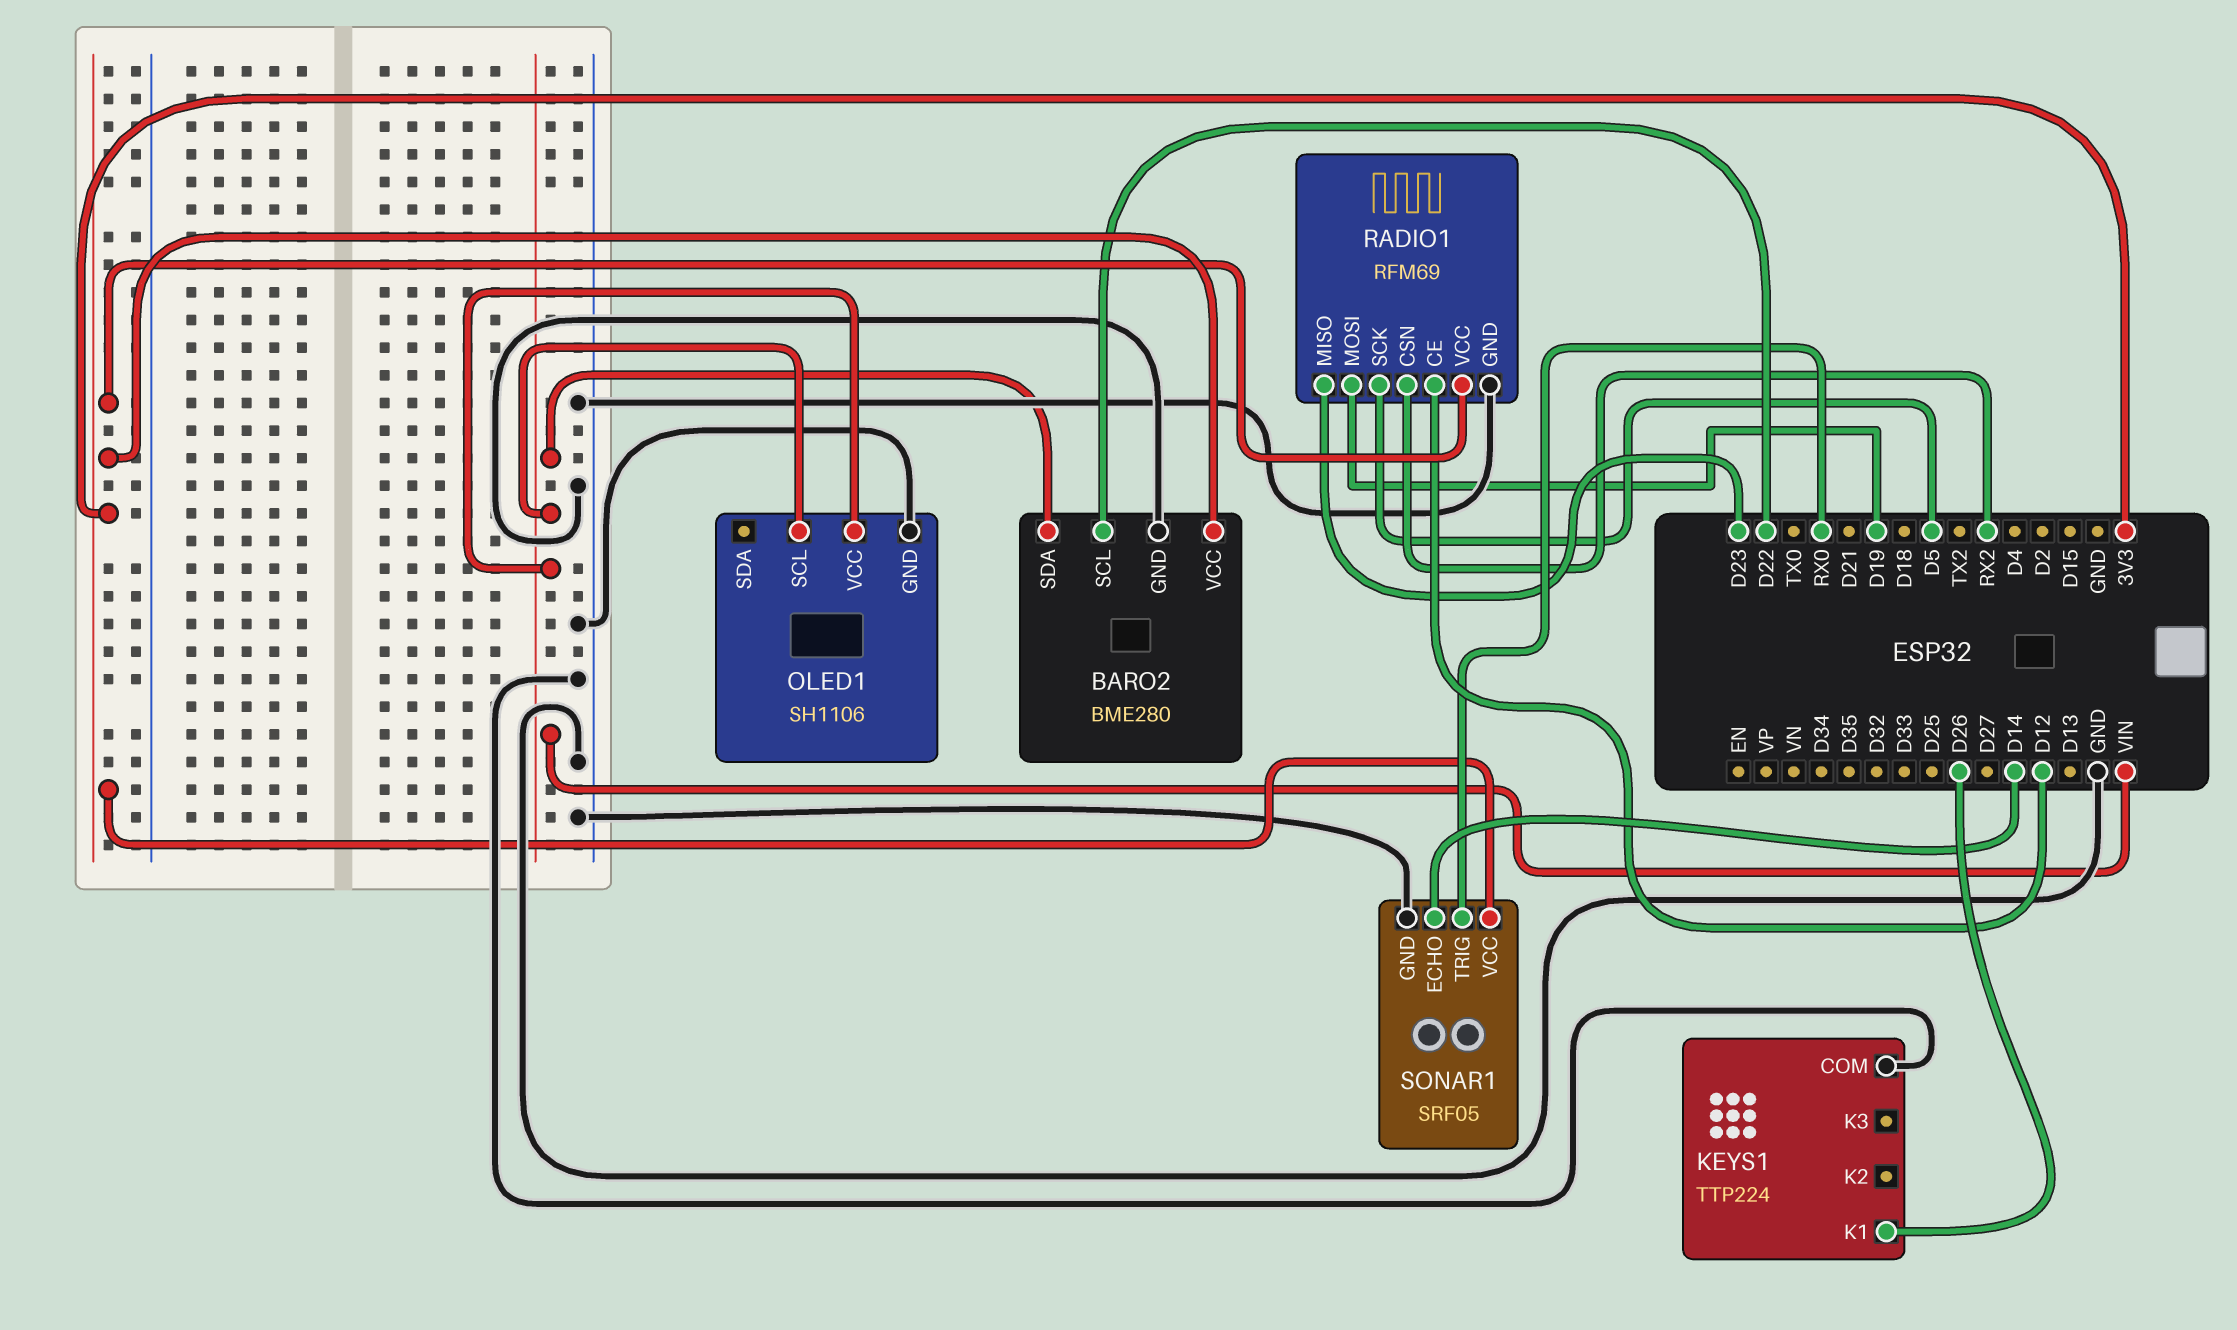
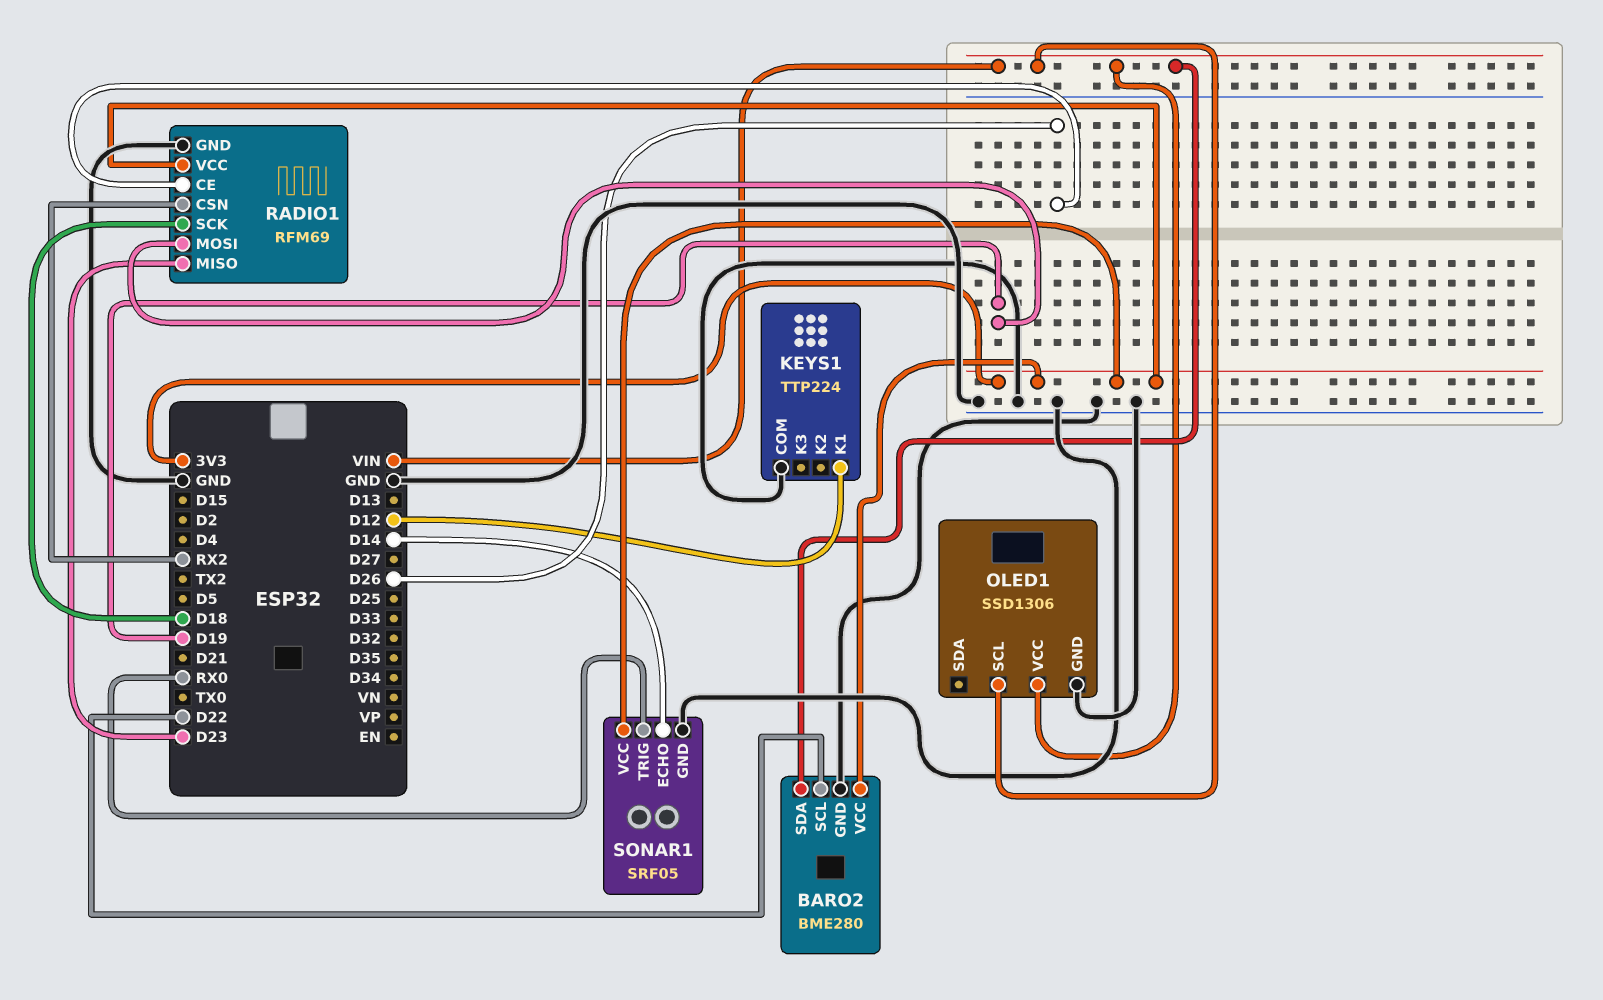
KEYS1 pin K1: D26 -> D12
OLED1: SH1106 -> SSD1306
RADIO1 pin CE: D12 -> D26
RADIO1 pin SCK: D5 -> D18

